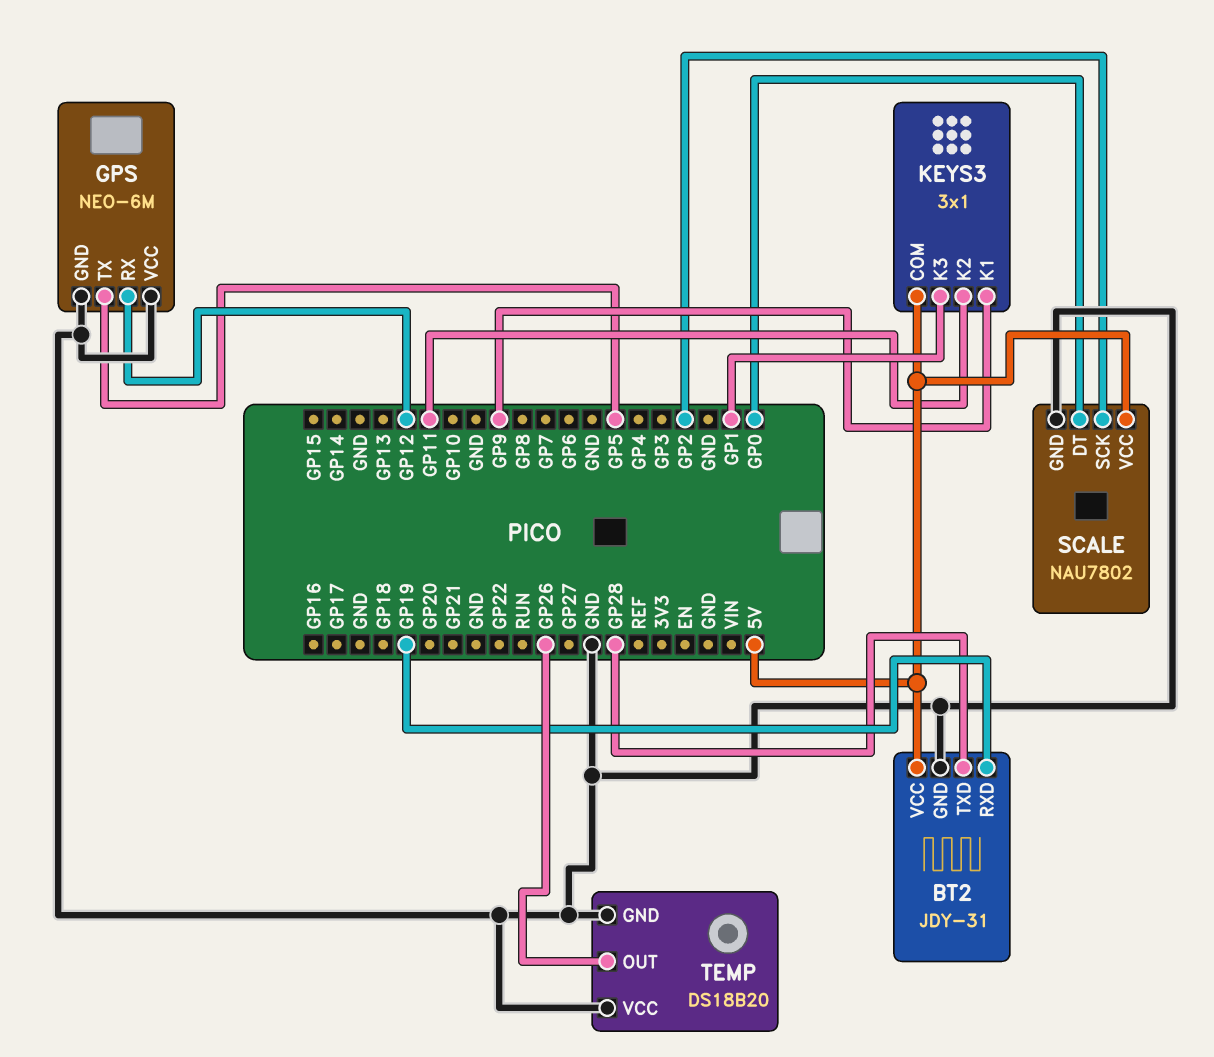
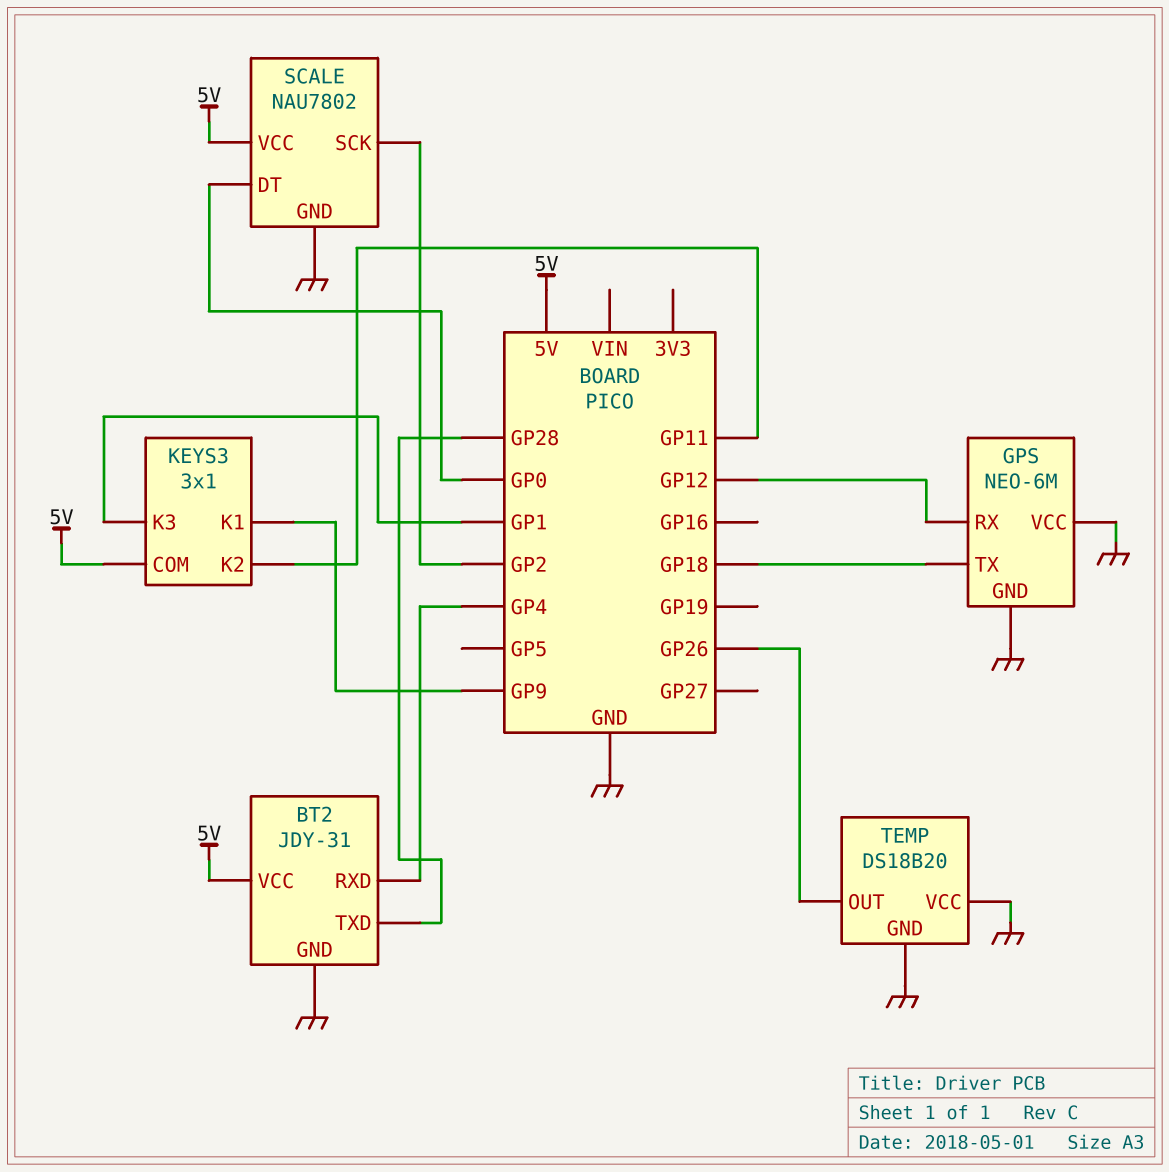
BT2 pin RXD: GP19 -> GP4
GPS pin TX: GP5 -> GP18

